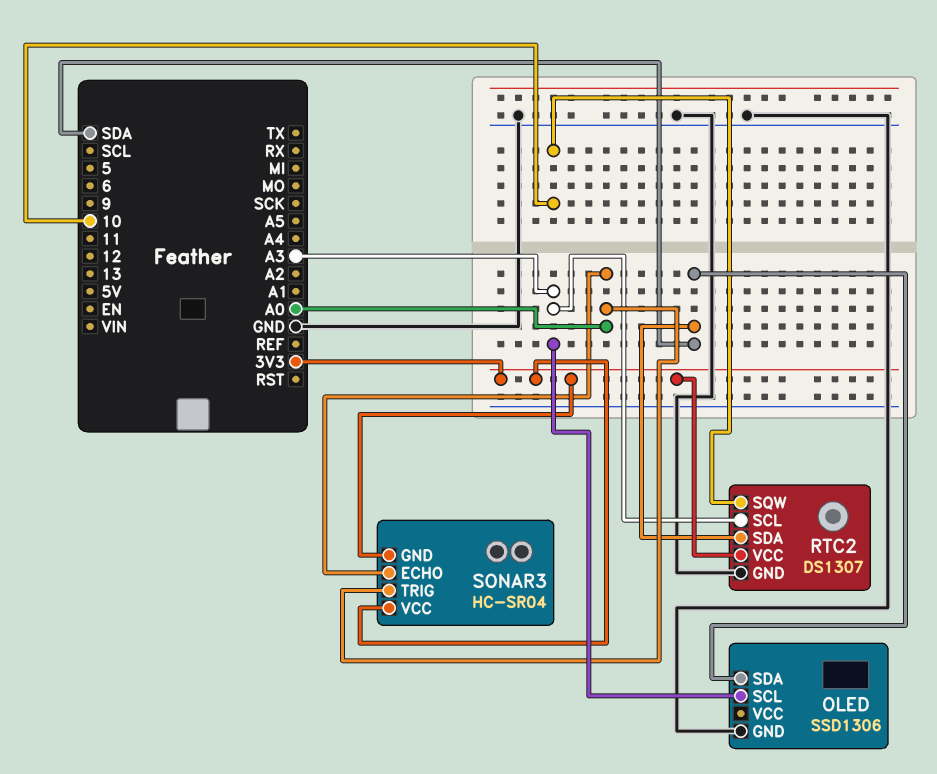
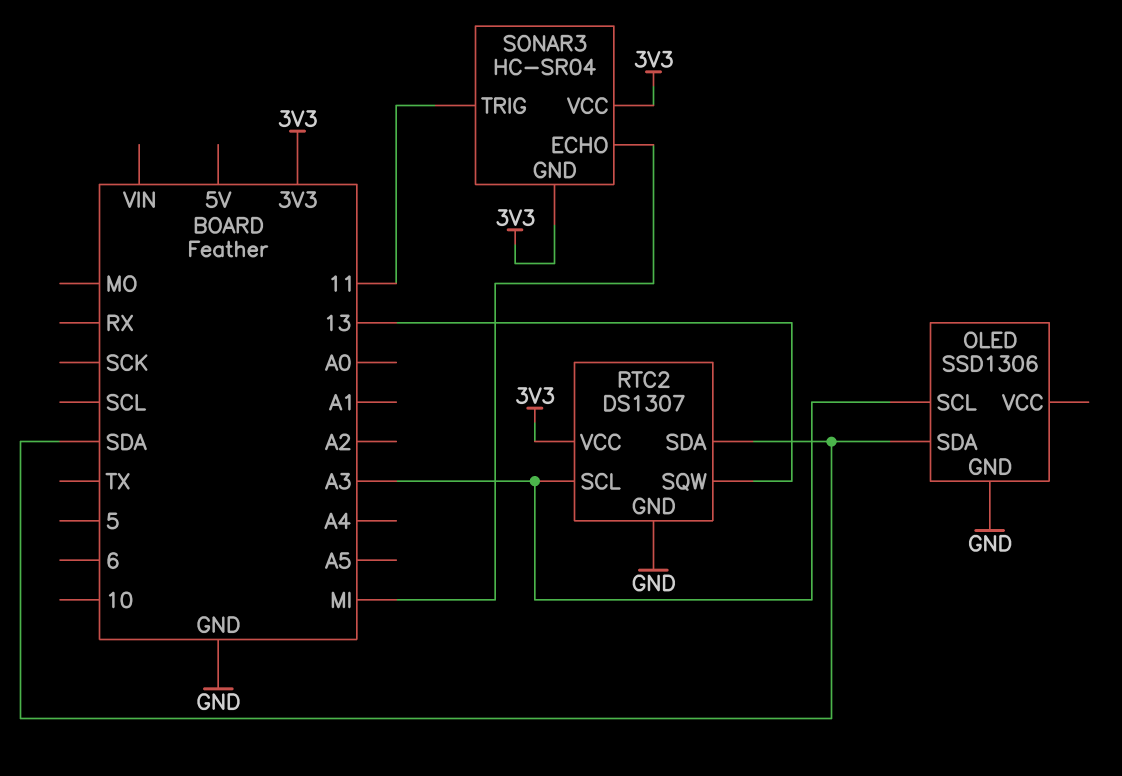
RTC2 pin SQW: 10 -> 13
SONAR3 pin ECHO: A0 -> MI
SONAR3 pin TRIG: A0 -> 11

